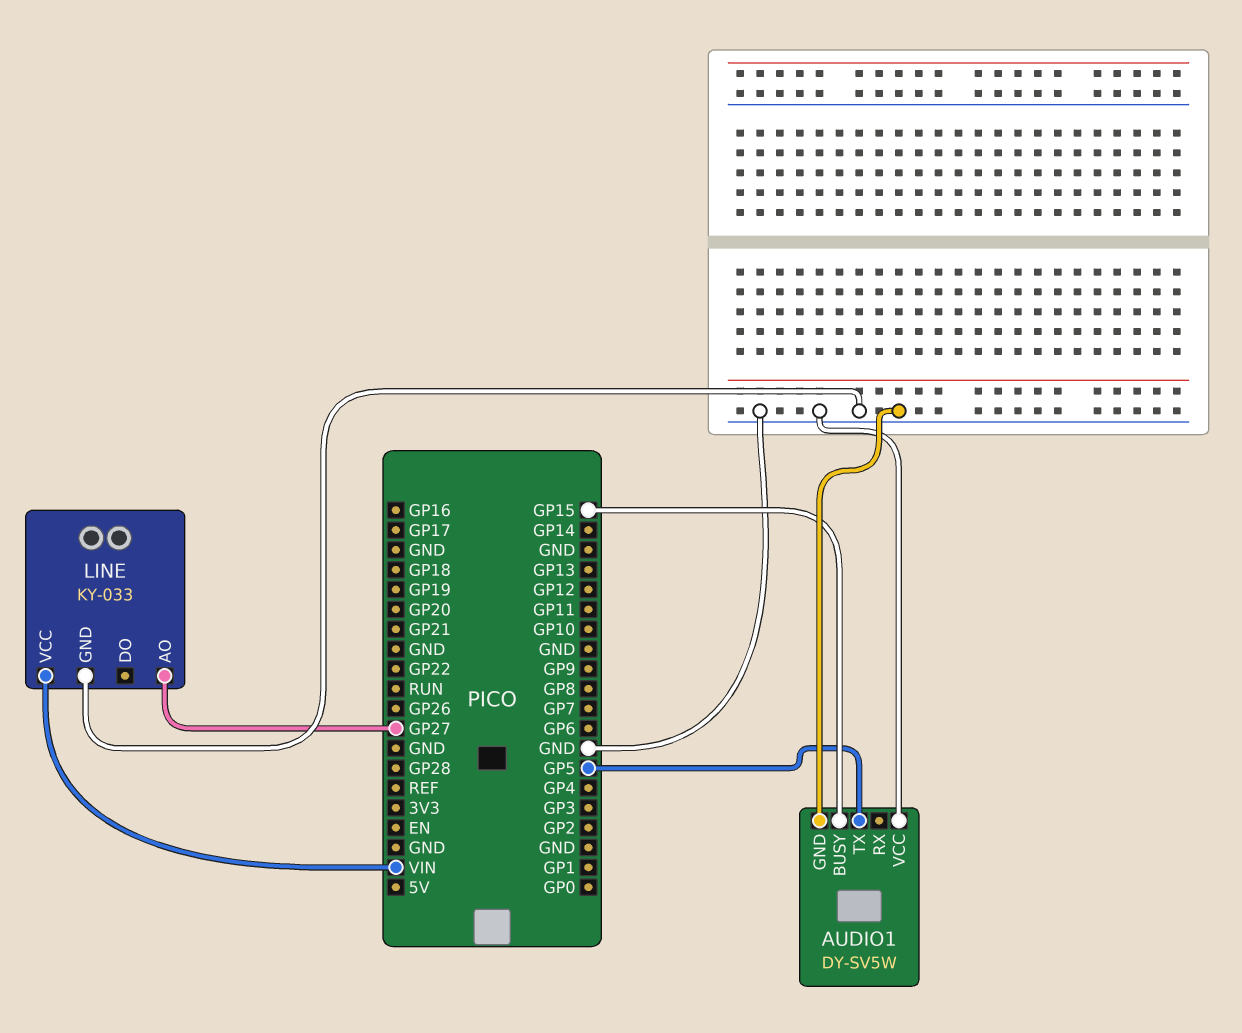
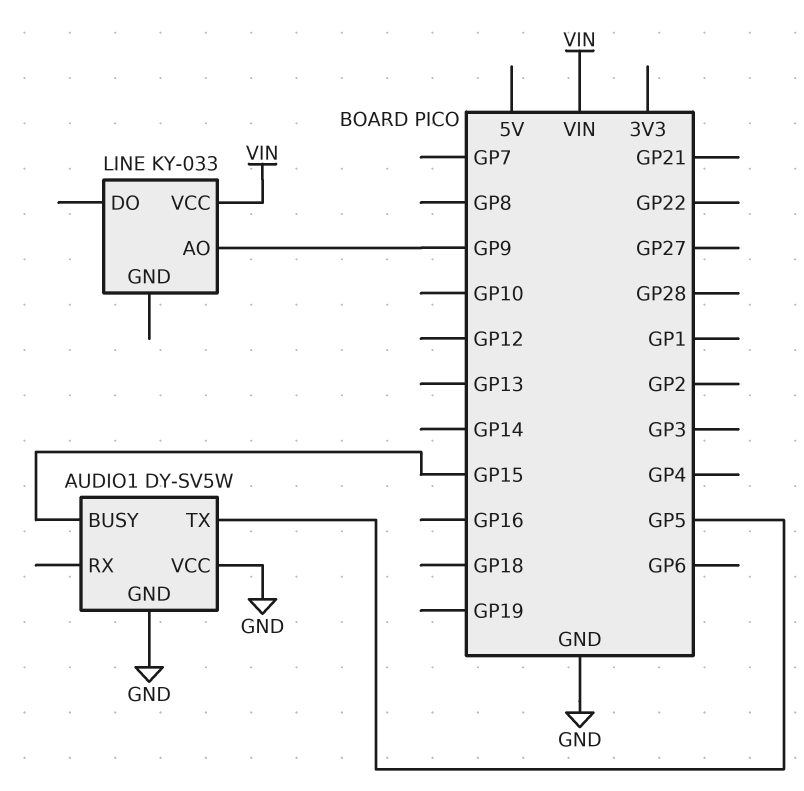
LINE pin AO: GP27 -> GP9
LINE pin GND: GND -> none

